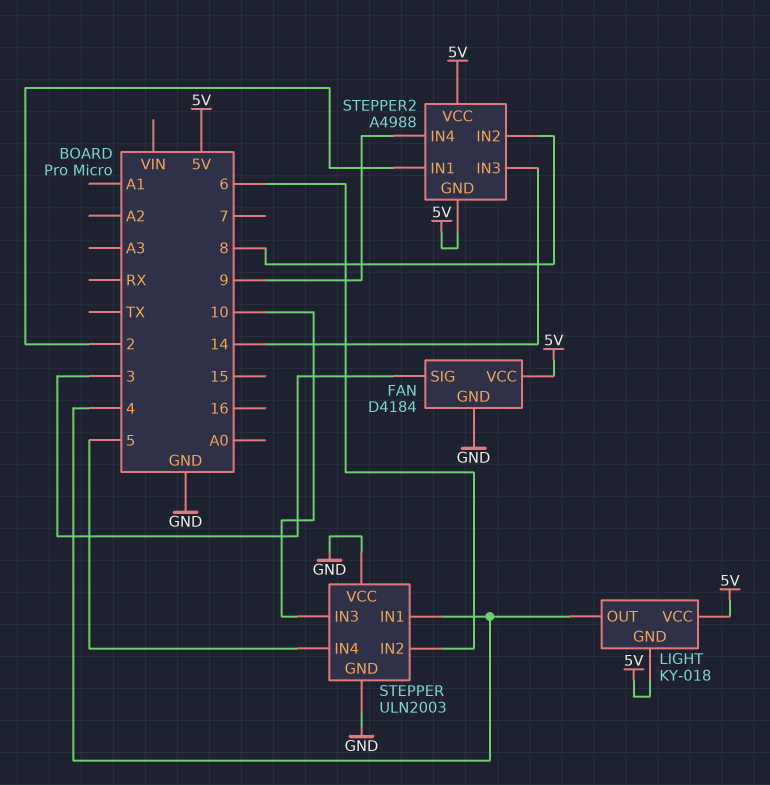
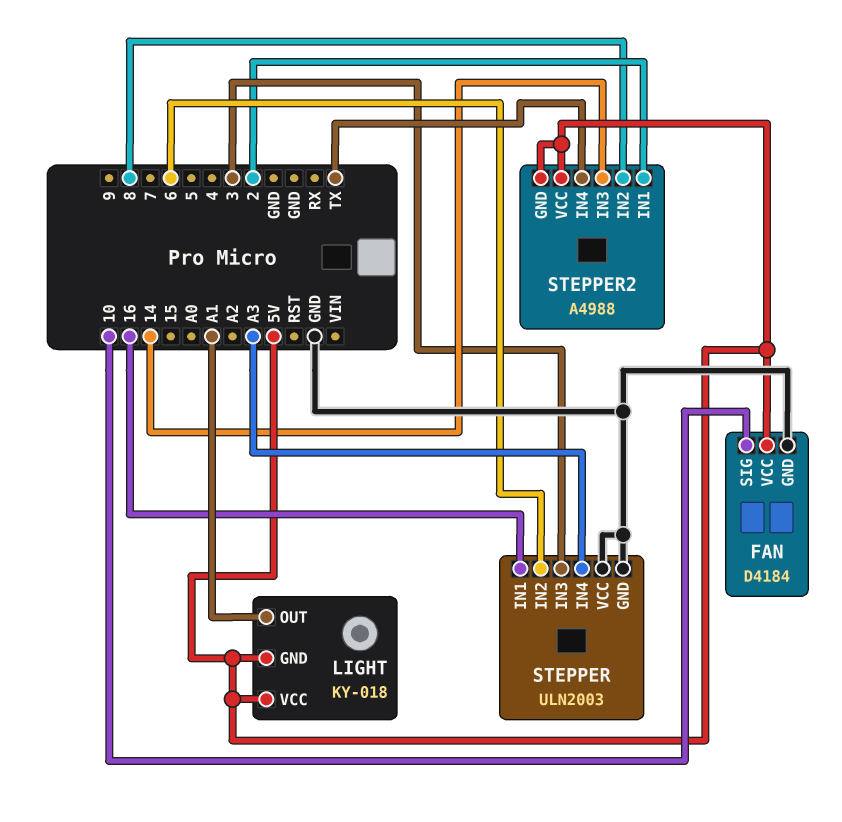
FAN pin SIG: 3 -> 10
LIGHT pin OUT: 4 -> A1
STEPPER pin IN1: 4 -> 16
STEPPER pin IN3: 10 -> 3
STEPPER pin IN4: 5 -> A3
STEPPER2 pin IN4: 9 -> TX

